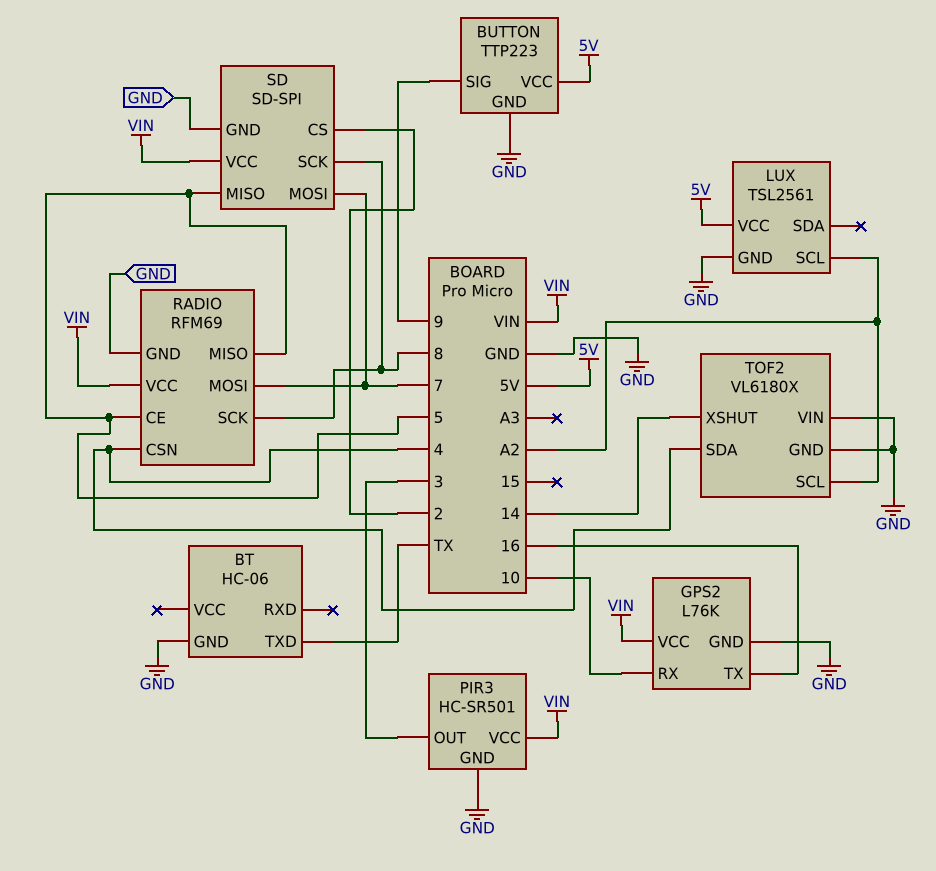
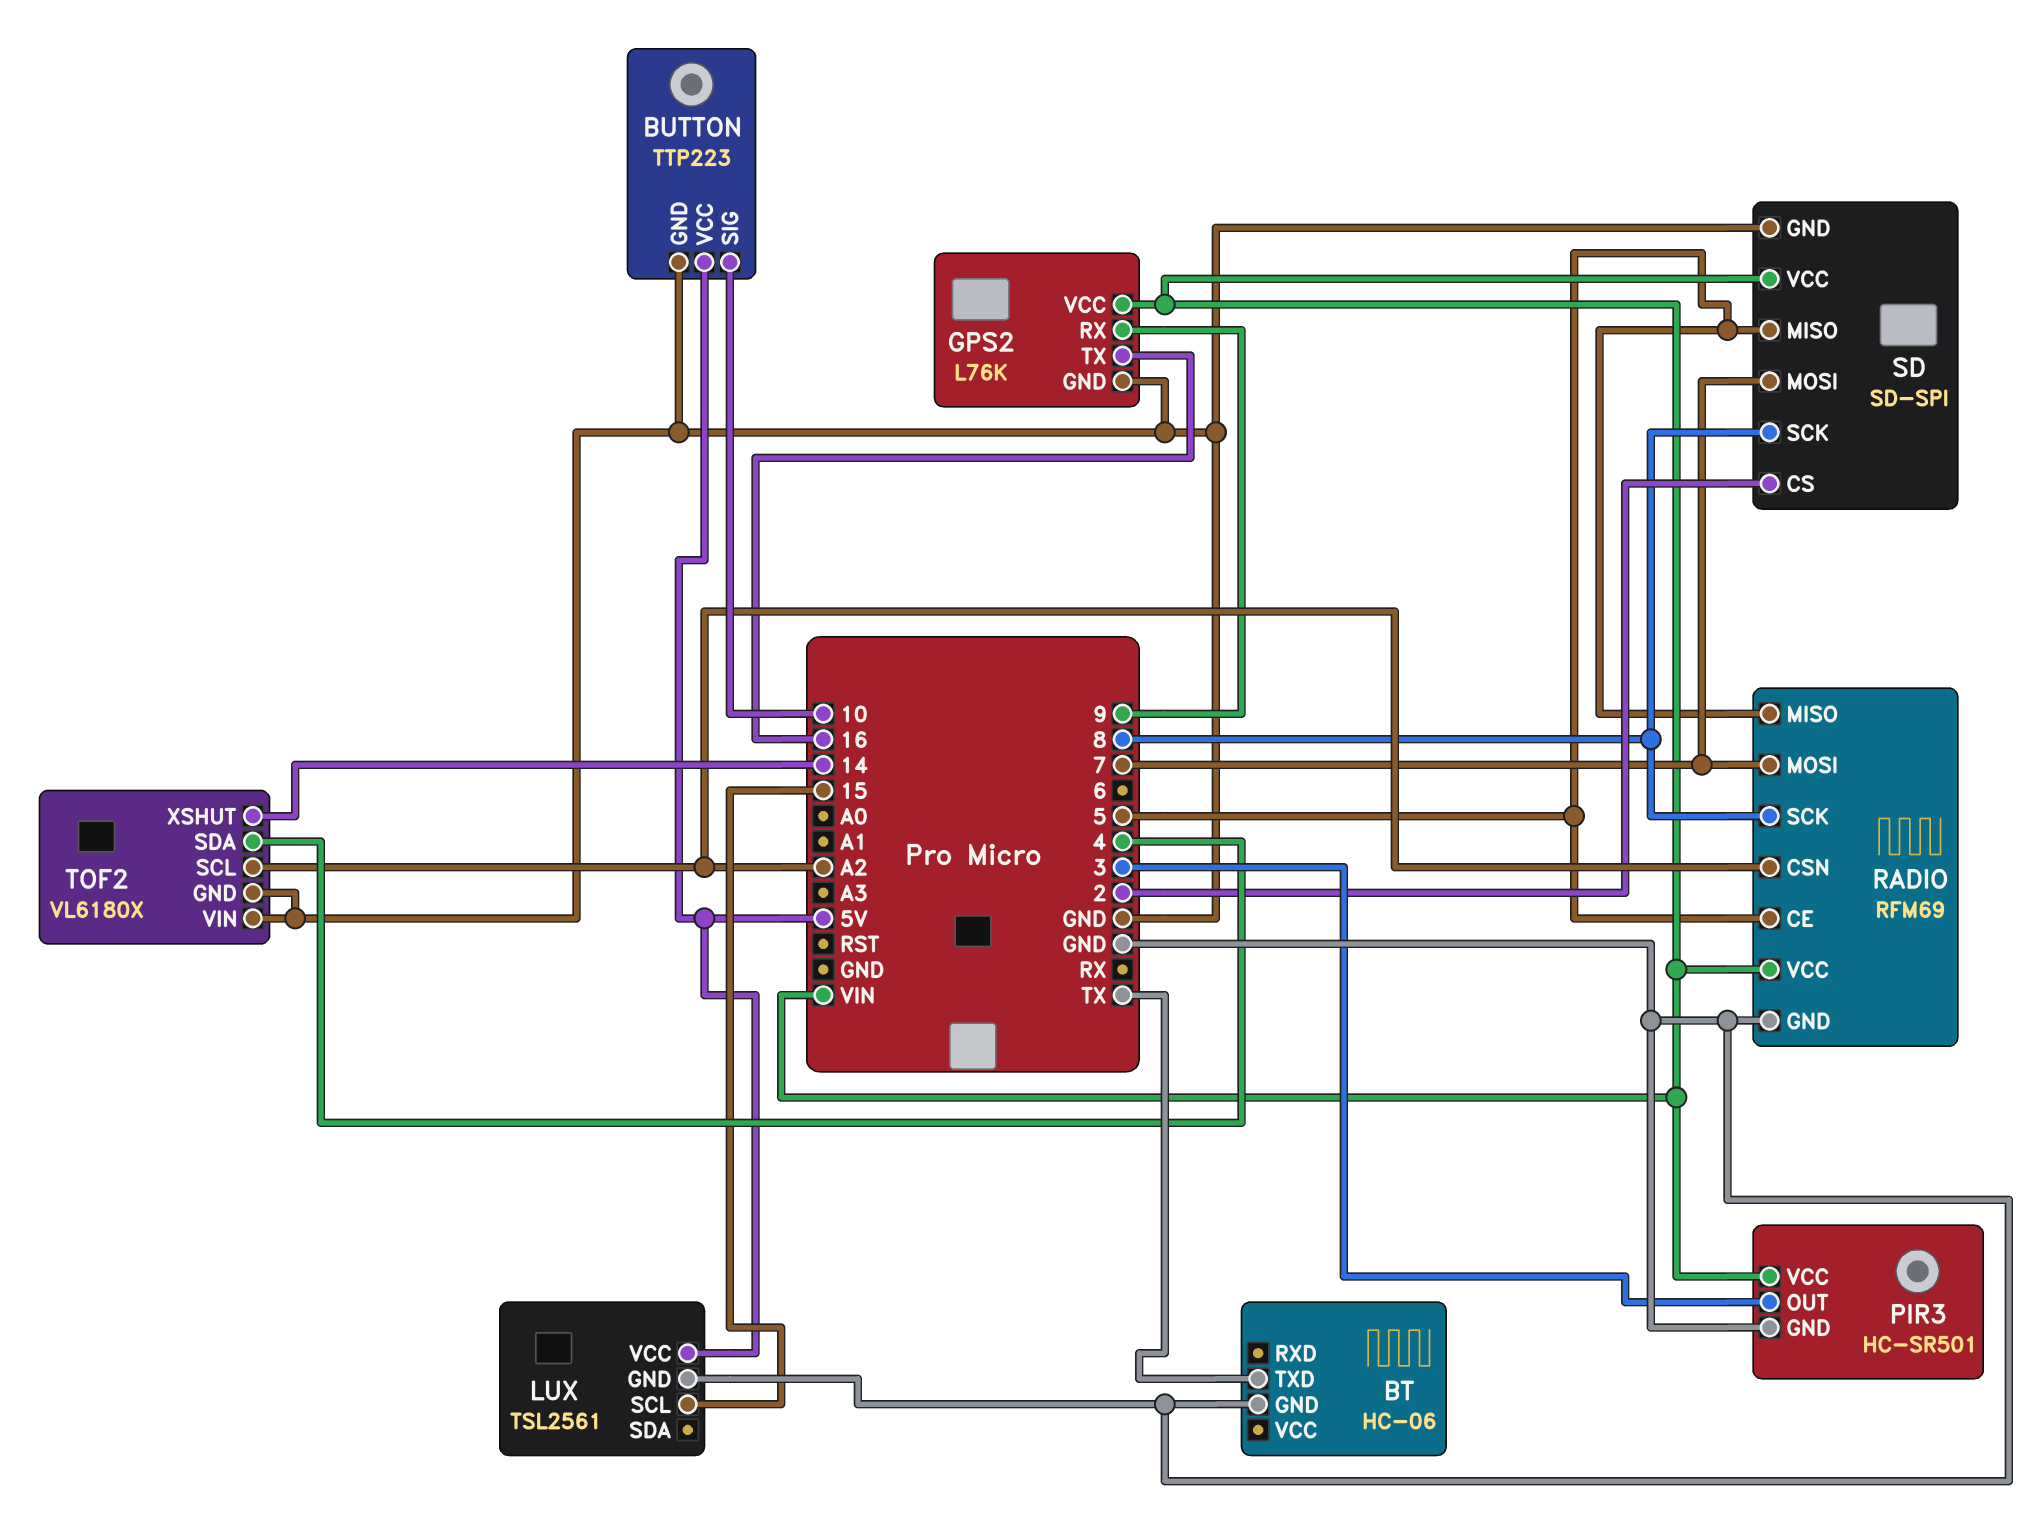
BUTTON pin SIG: 9 -> 10
GPS2 pin RX: 10 -> 9
LUX pin SCL: A2 -> 15
RADIO pin CSN: 4 -> A2

